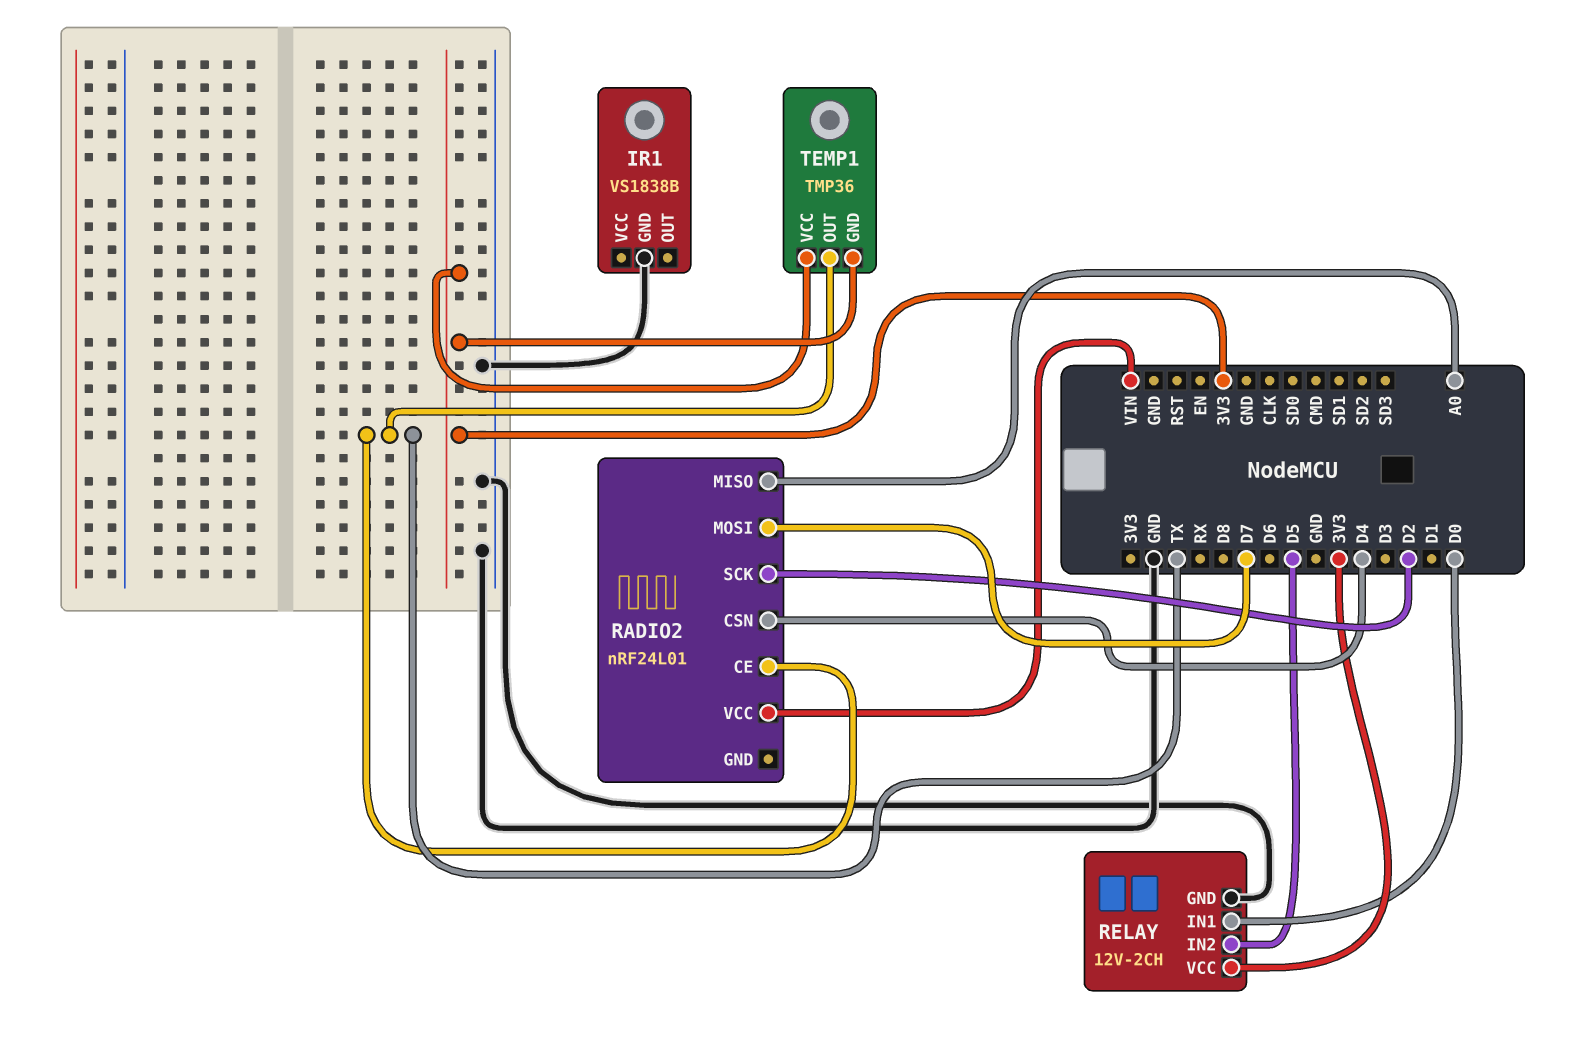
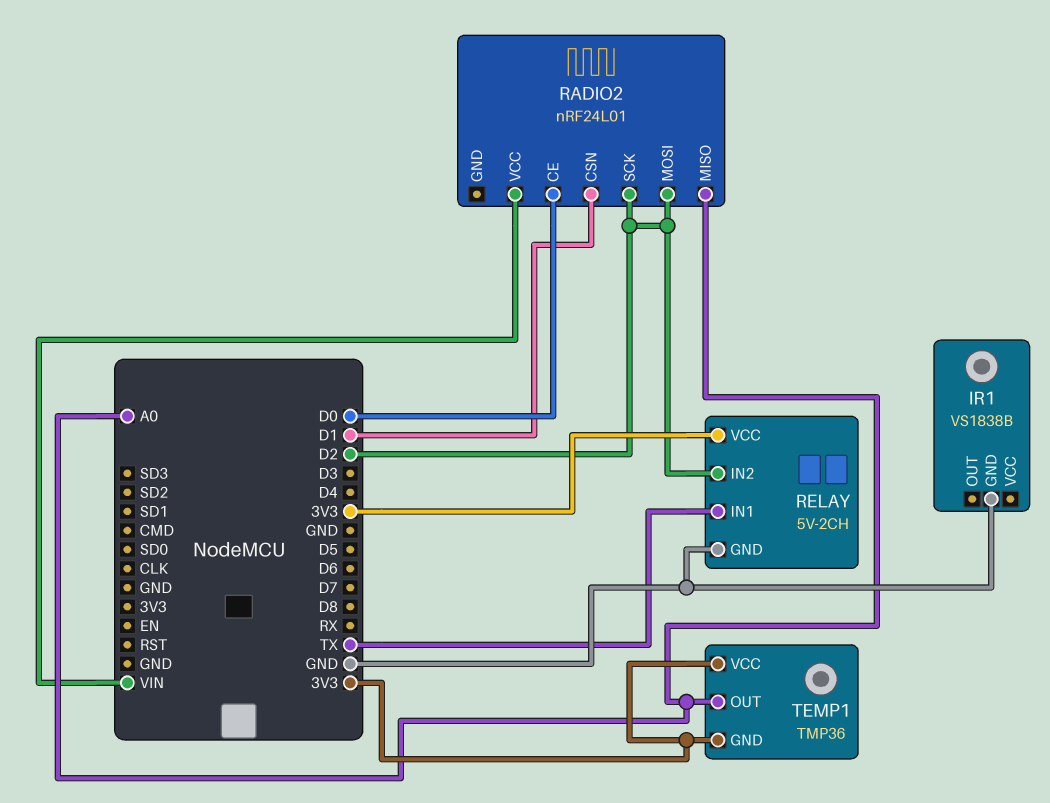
RADIO2 pin CE: TX -> D0
RADIO2 pin CSN: D4 -> D1
RADIO2 pin MOSI: D7 -> D2
RELAY: 12V-2CH -> 5V-2CH
RELAY pin IN1: D0 -> TX
RELAY pin IN2: D5 -> D2
TEMP1 pin OUT: TX -> A0

